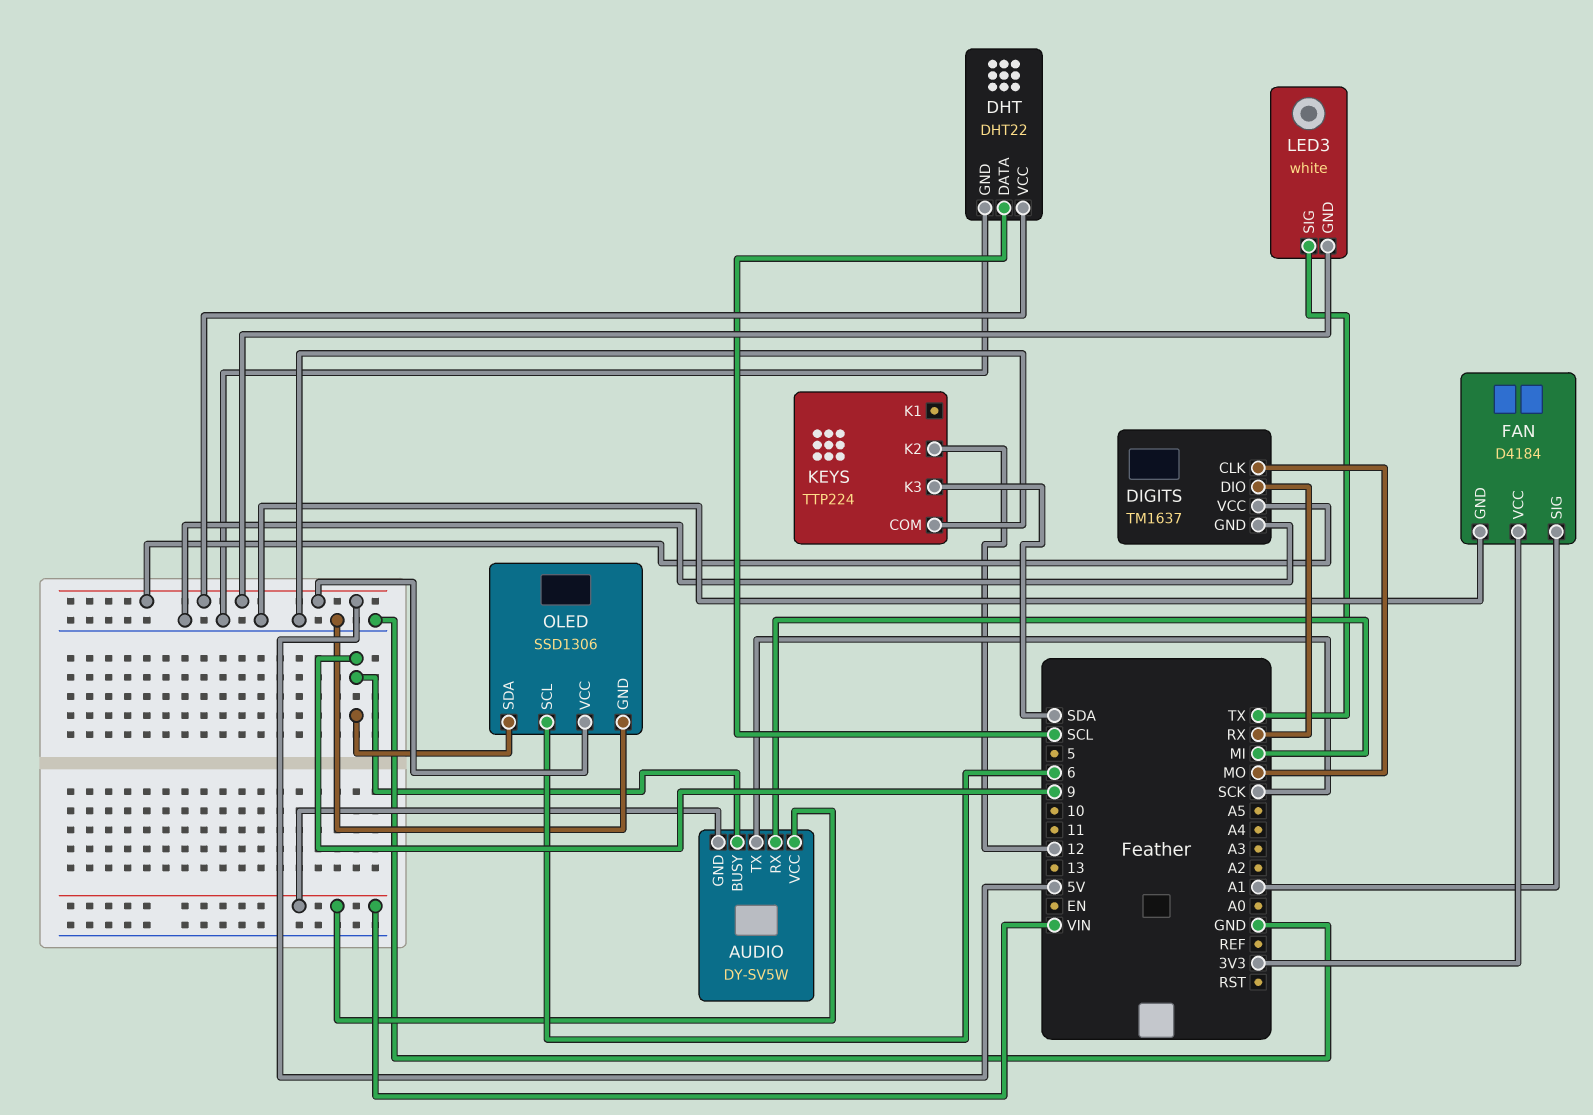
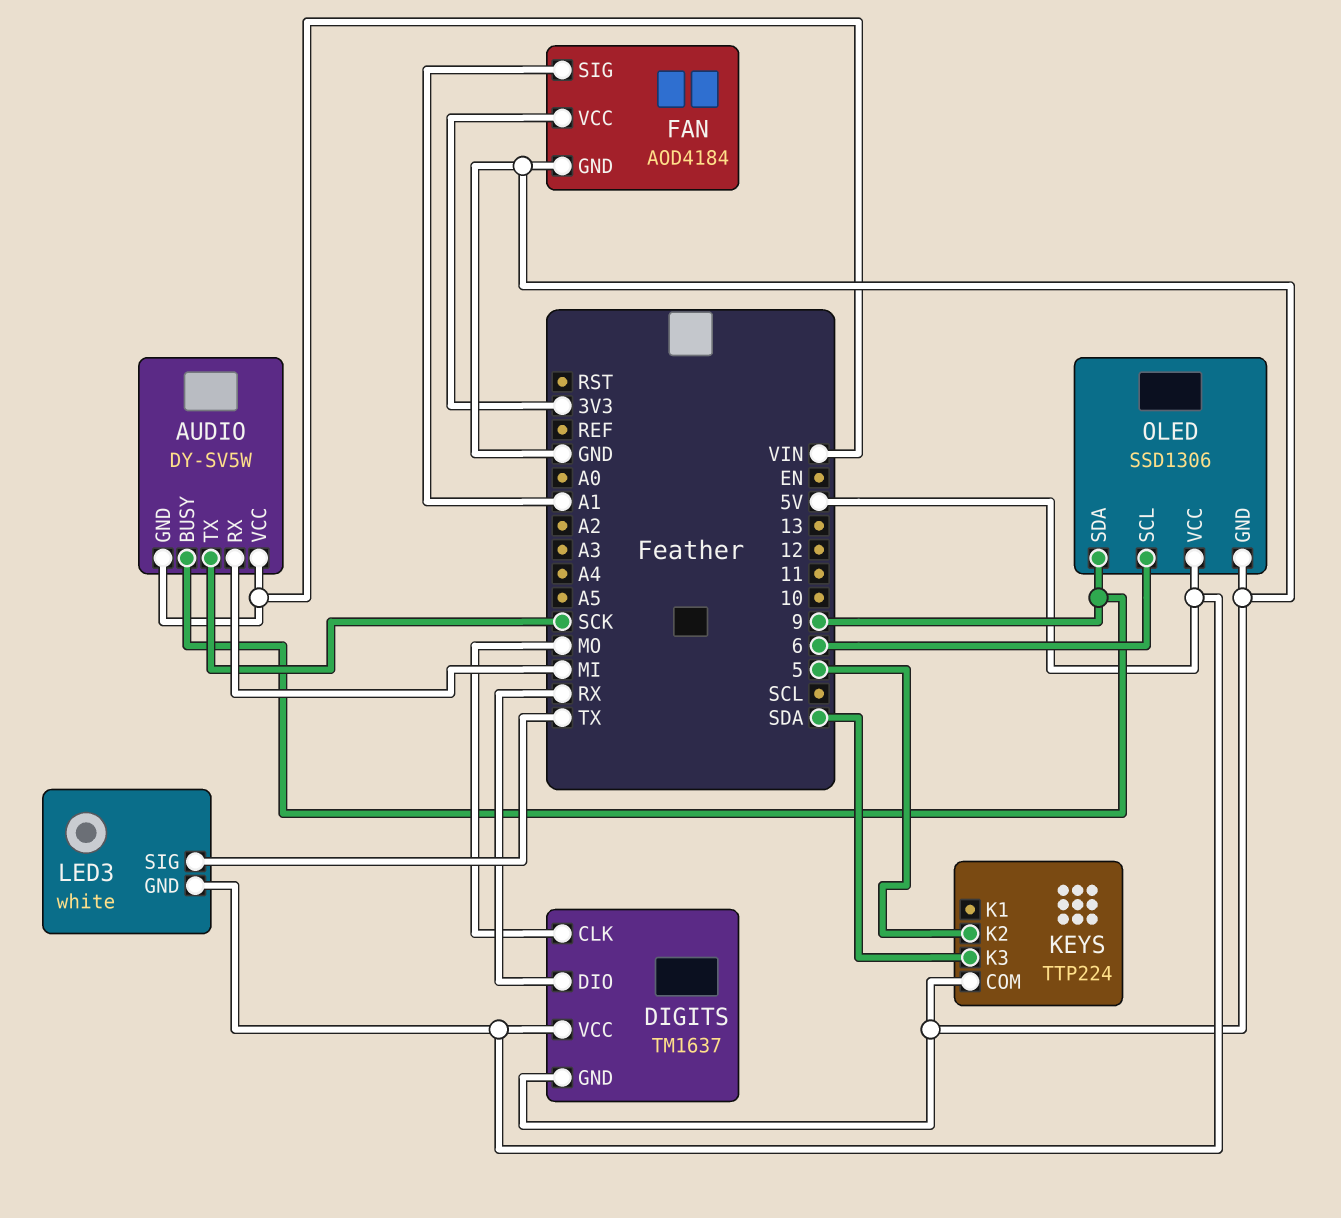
DHT: DHT22 -> none
DHT pin DATA: SCL -> none
DHT pin GND: GND -> none
DHT pin VCC: 5V -> none
FAN: D4184 -> AOD4184
KEYS pin K2: 12 -> 5

